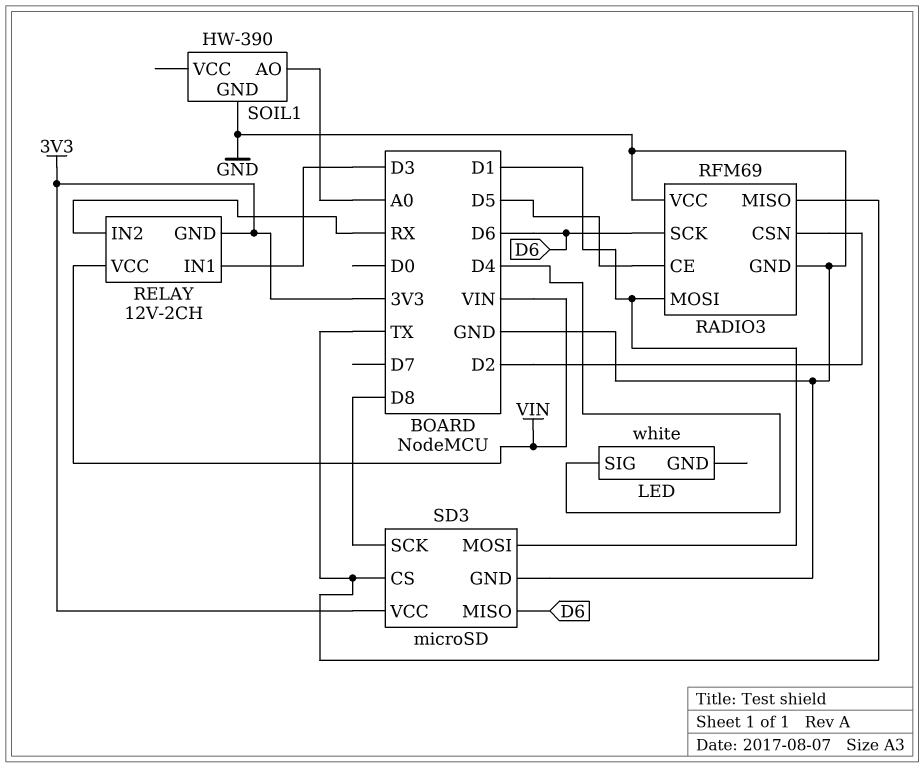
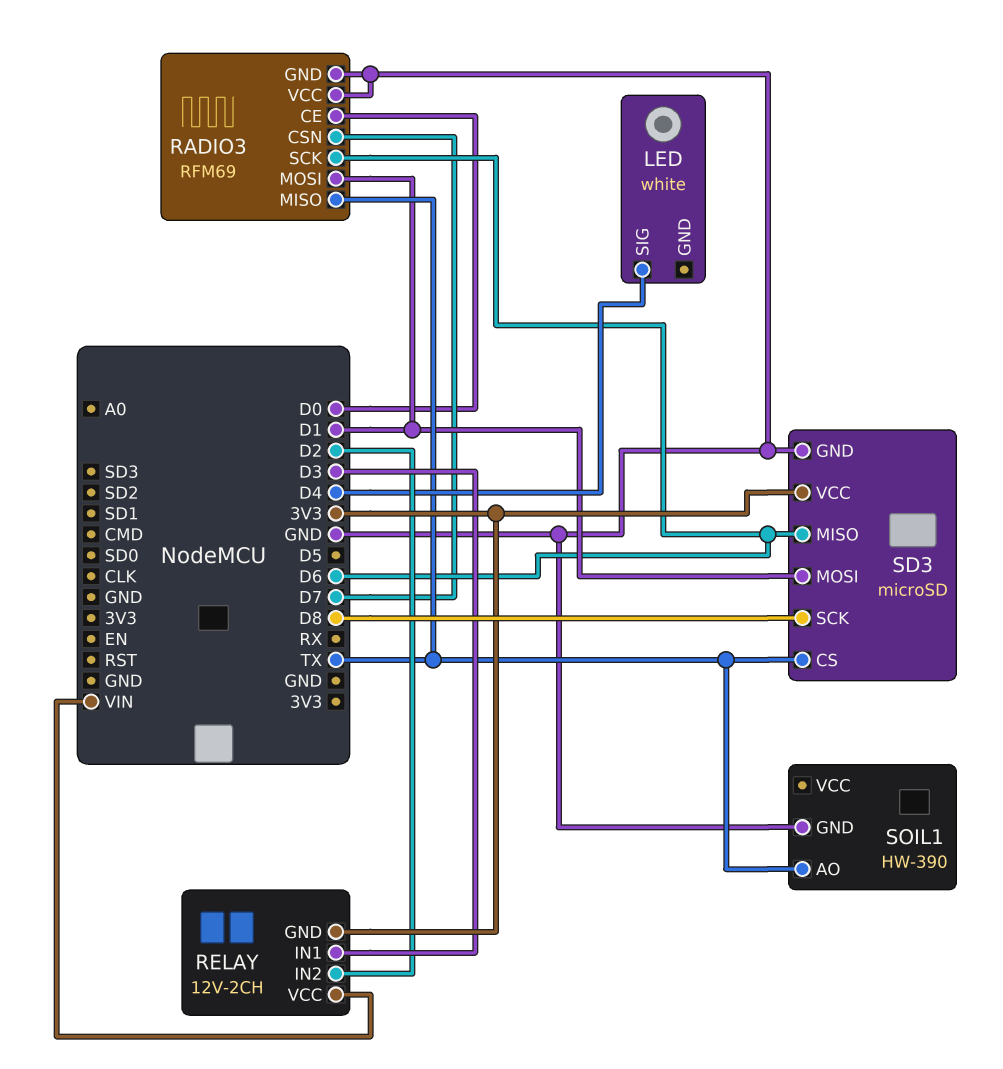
RADIO3 pin CE: D5 -> D0
RADIO3 pin CSN: D2 -> D7
RELAY pin IN2: RX -> D2
SOIL1 pin AO: A0 -> TX

